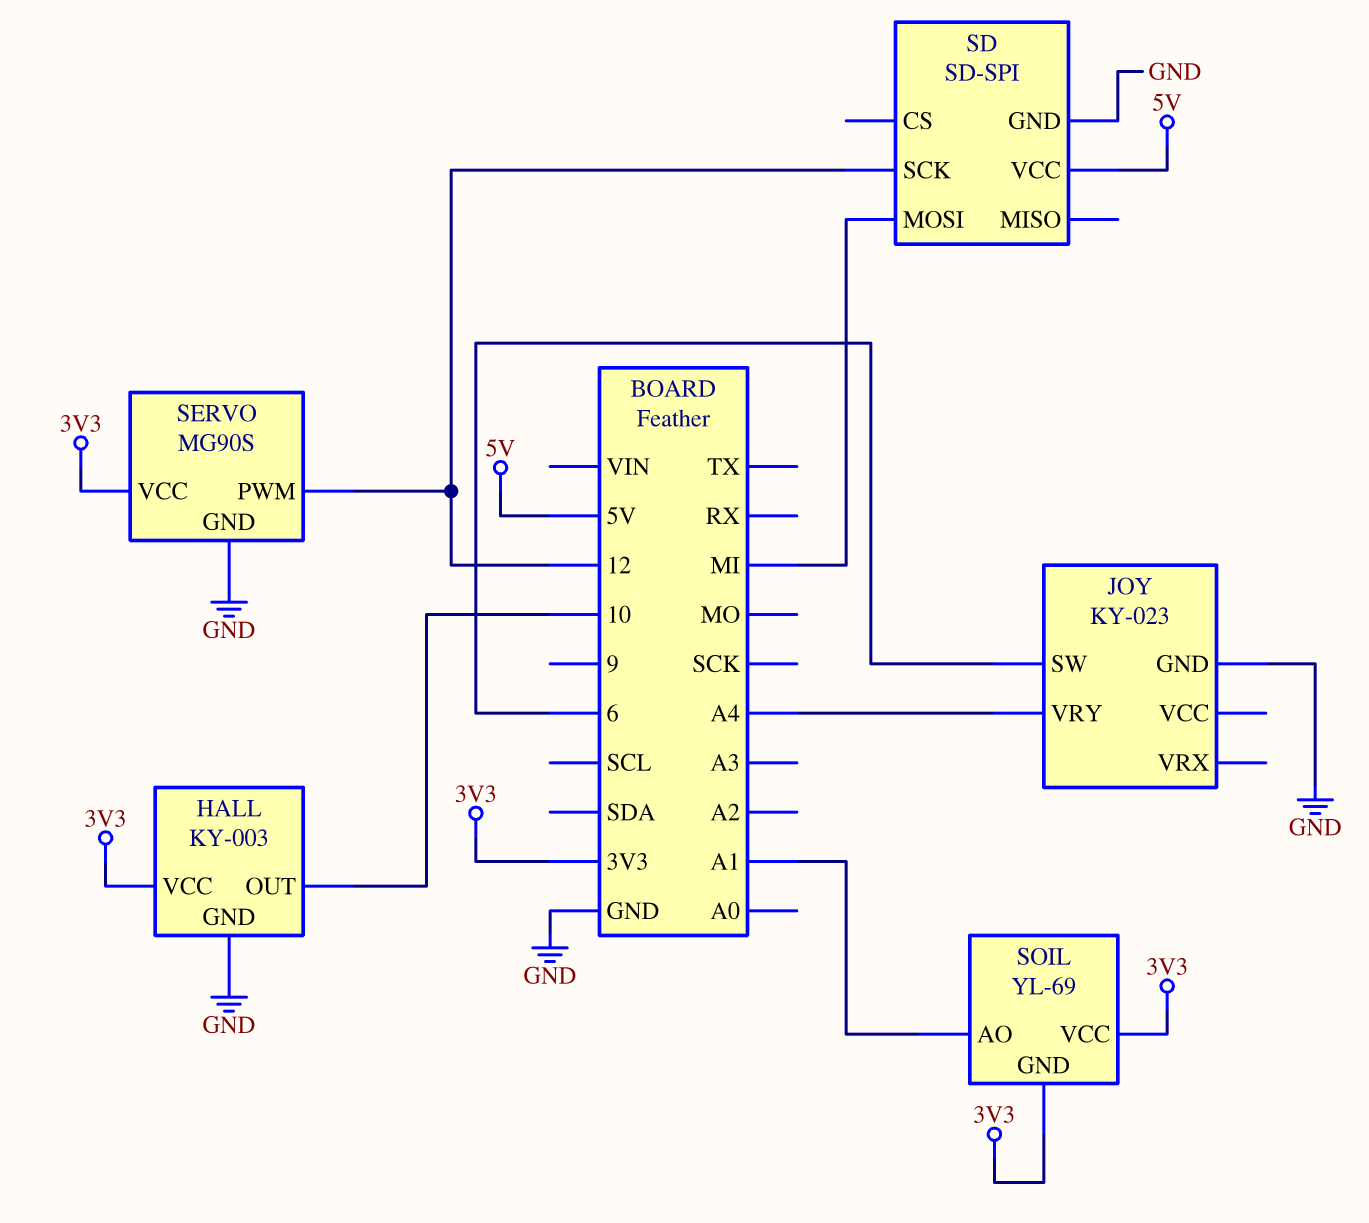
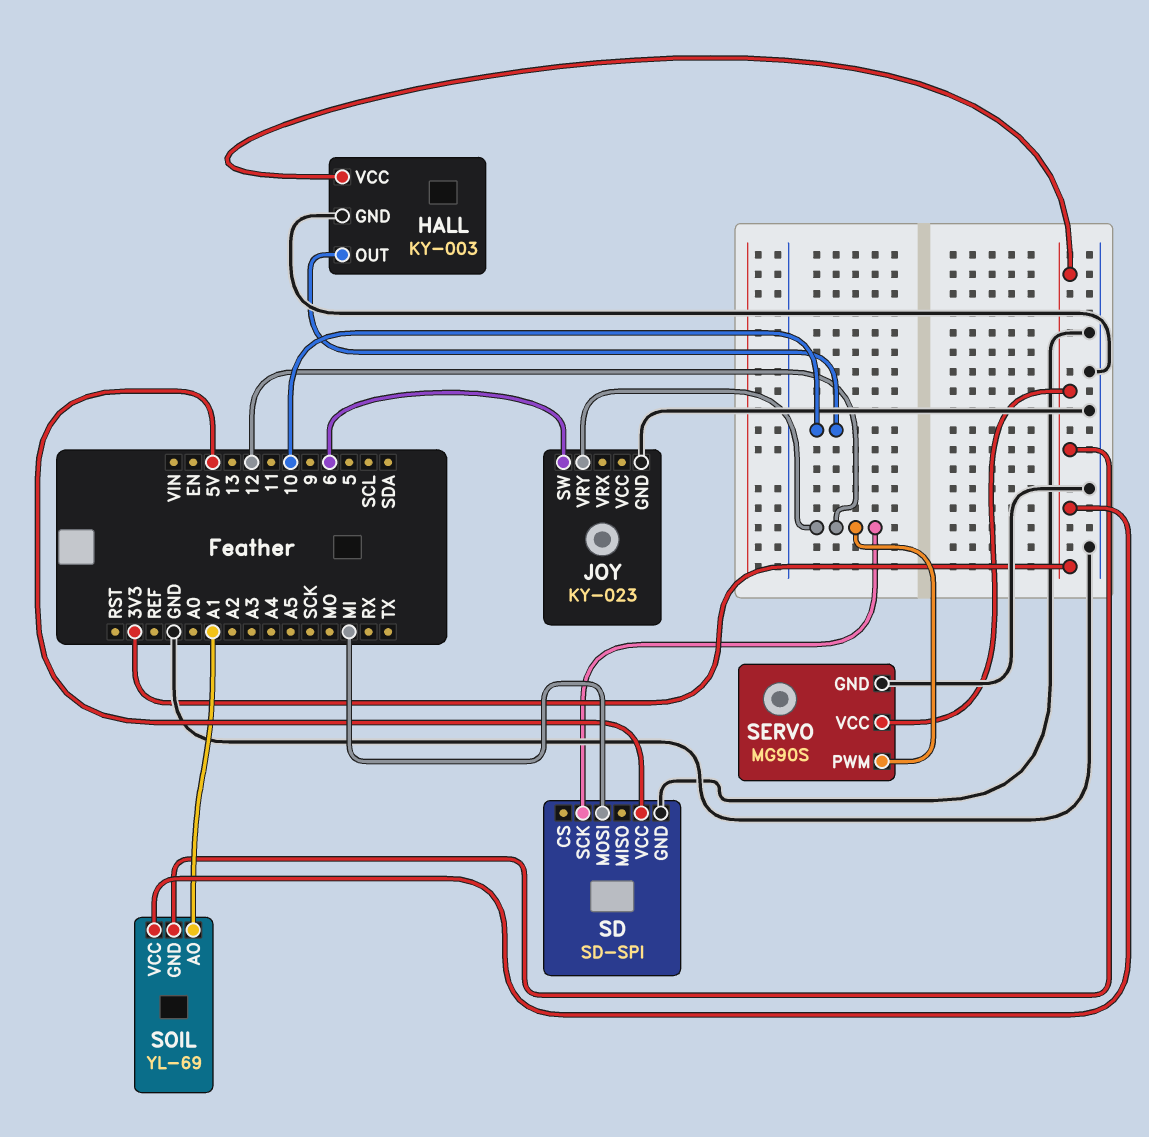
JOY pin VRY: A4 -> 12

